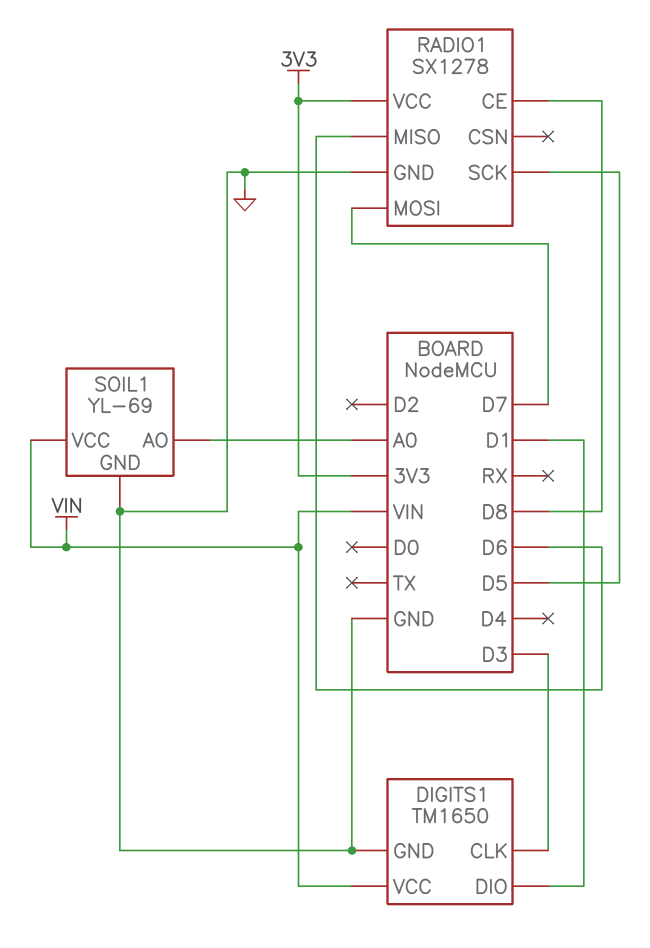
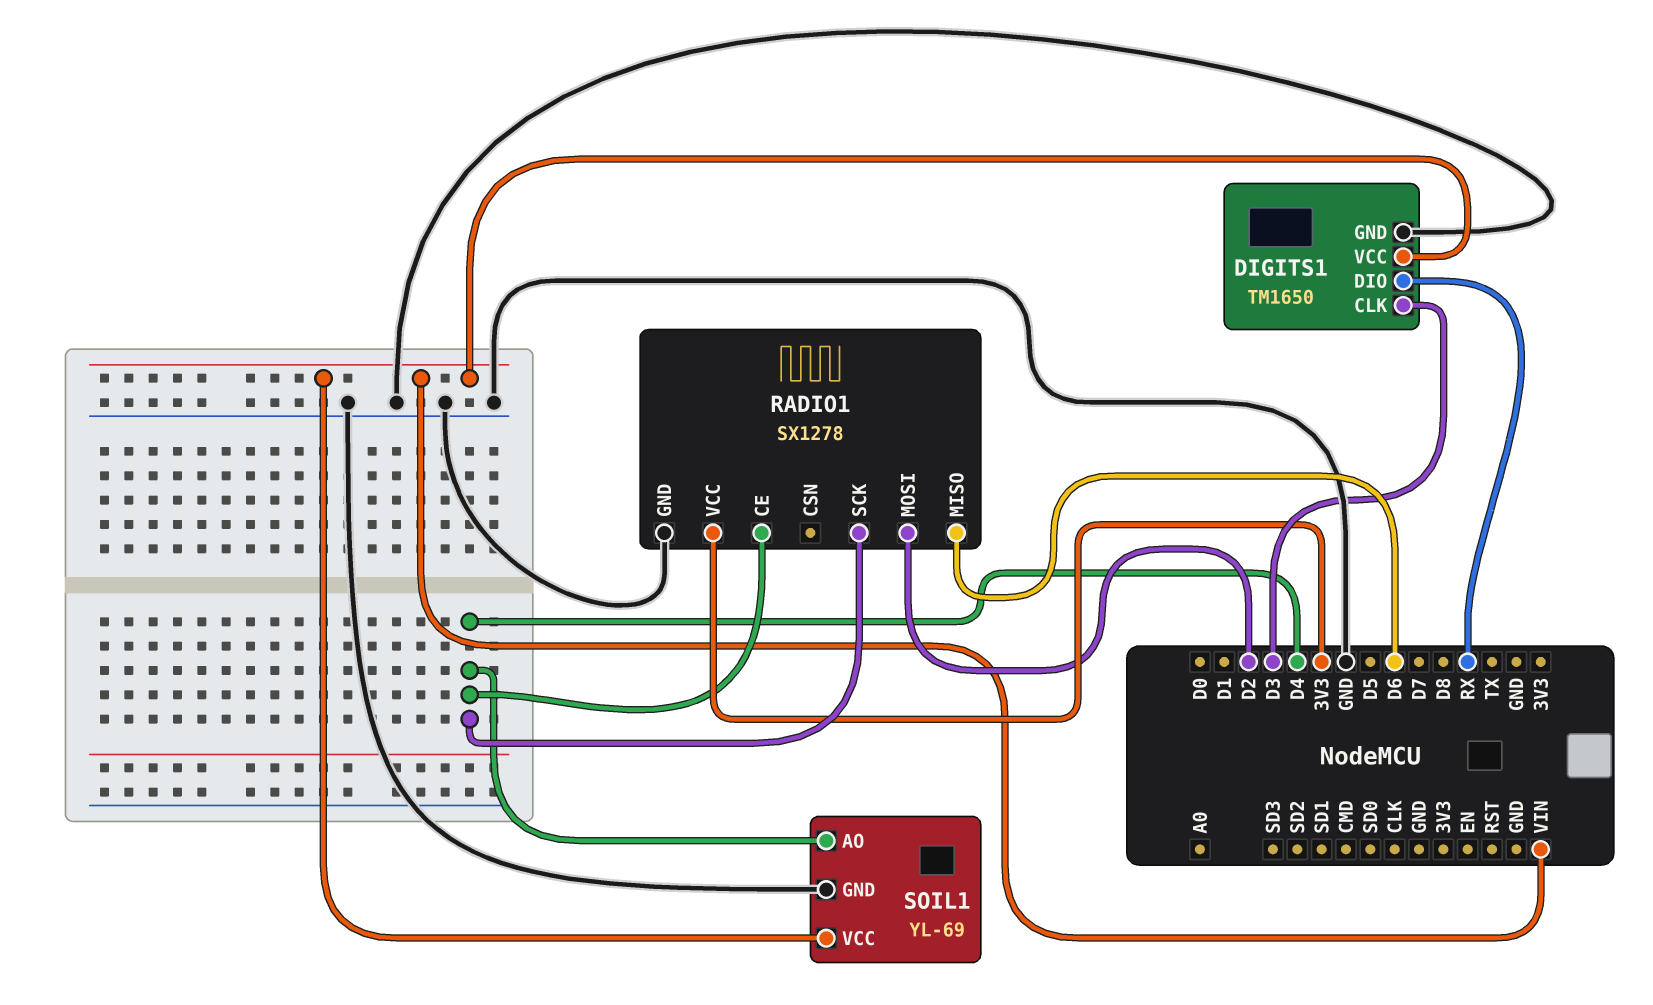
DIGITS1 pin DIO: D1 -> RX
RADIO1 pin CE: D8 -> D4
RADIO1 pin MOSI: D7 -> D2
RADIO1 pin SCK: D5 -> D4
SOIL1 pin AO: A0 -> D4

